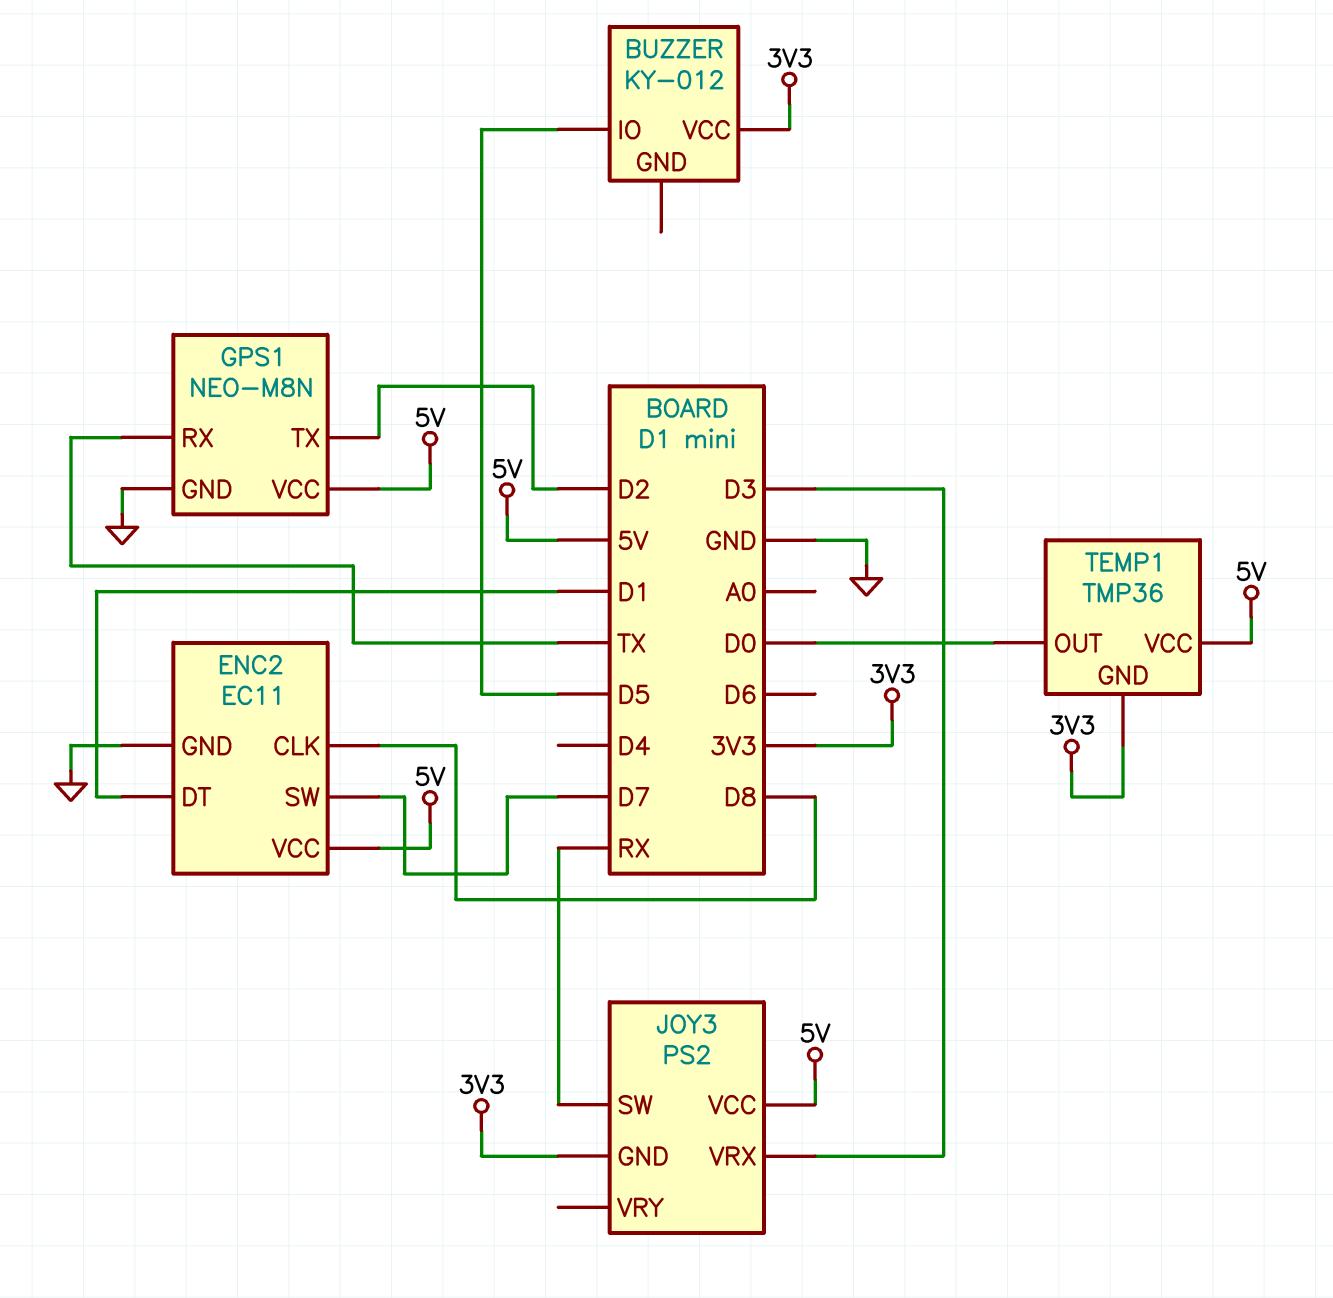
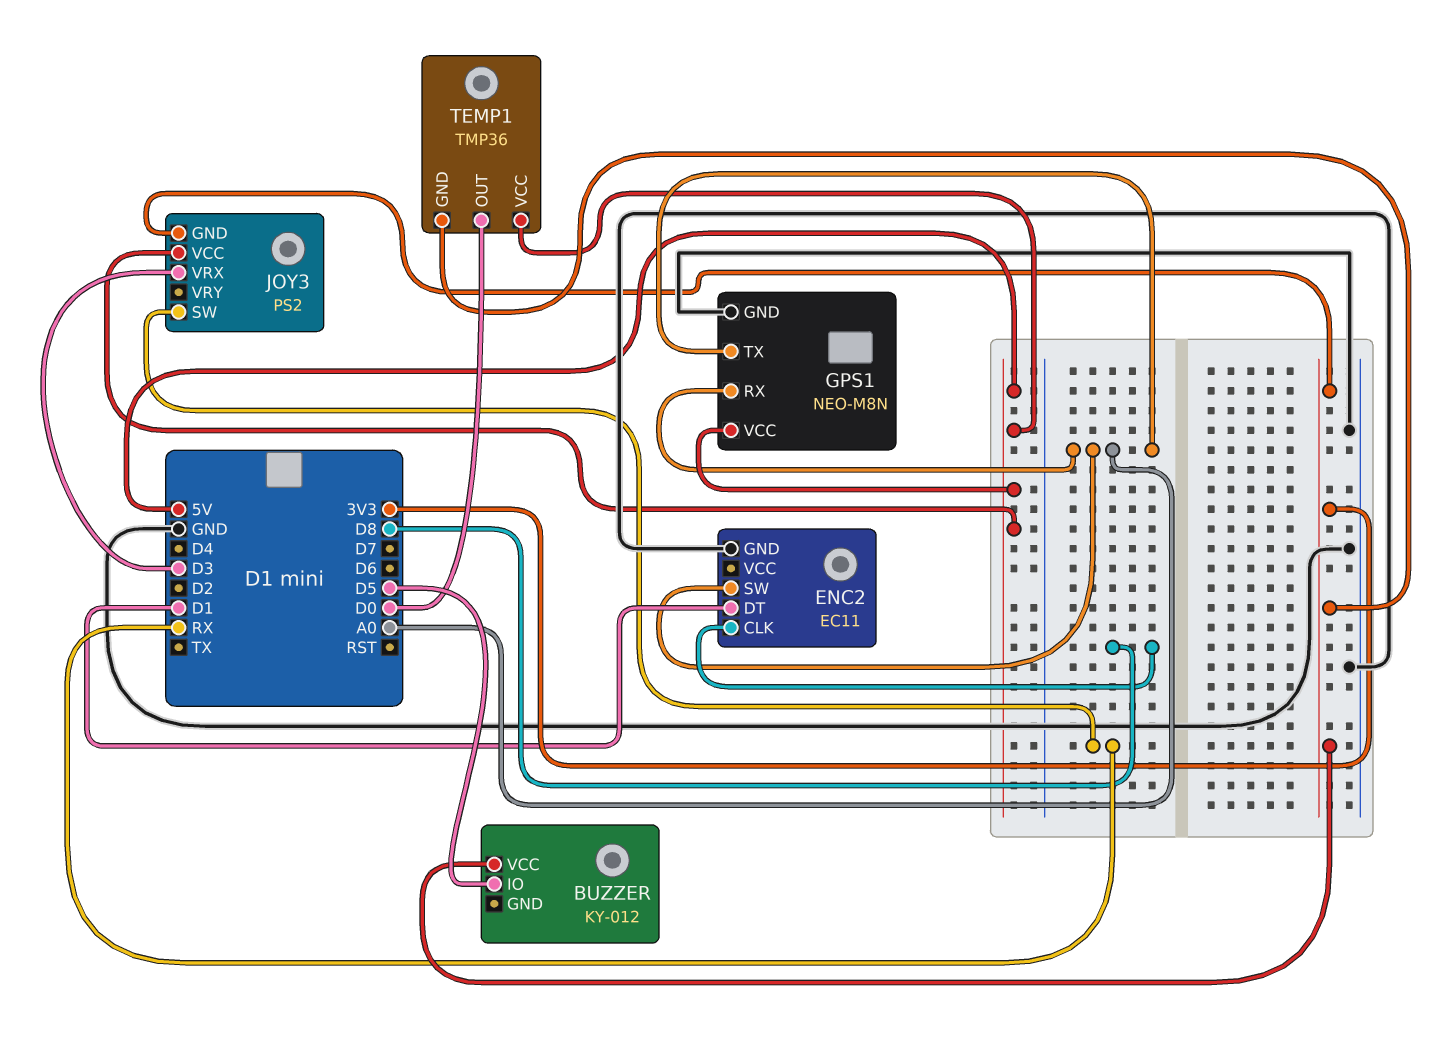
ENC2 pin SW: D7 -> A0
ENC2 pin VCC: 5V -> none
GPS1 pin RX: TX -> A0
GPS1 pin TX: D2 -> A0

